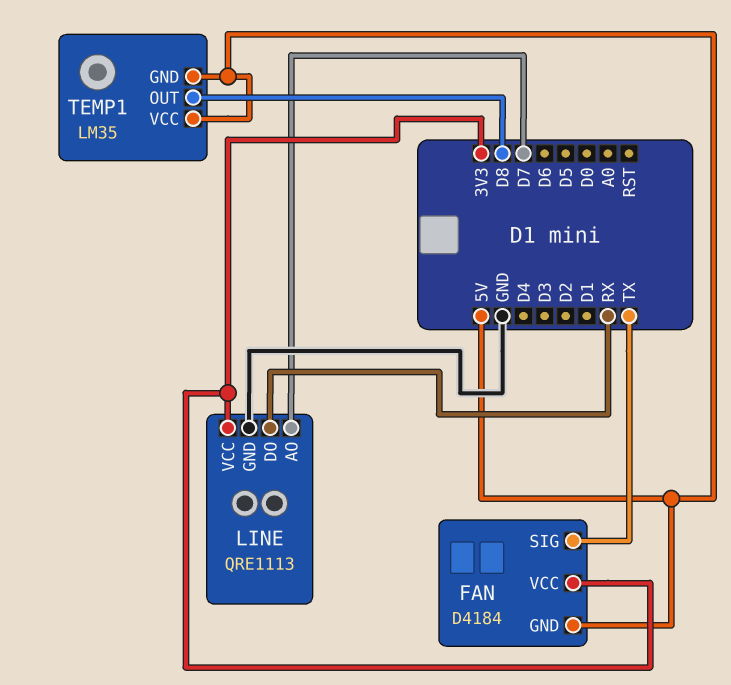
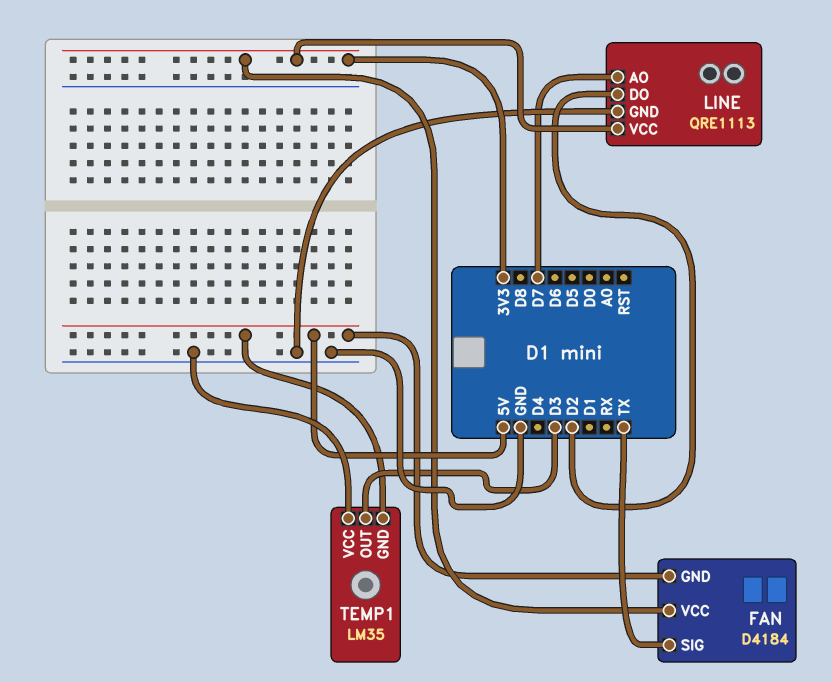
LINE pin DO: RX -> D2
TEMP1 pin OUT: D8 -> D3
TEMP1 pin VCC: 5V -> GND

